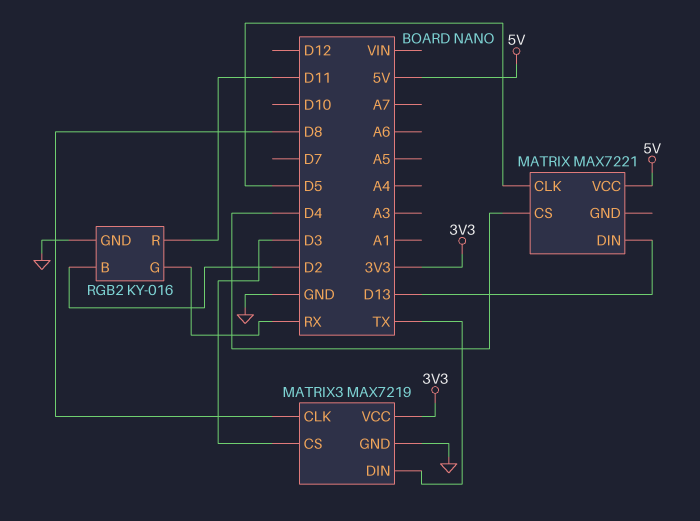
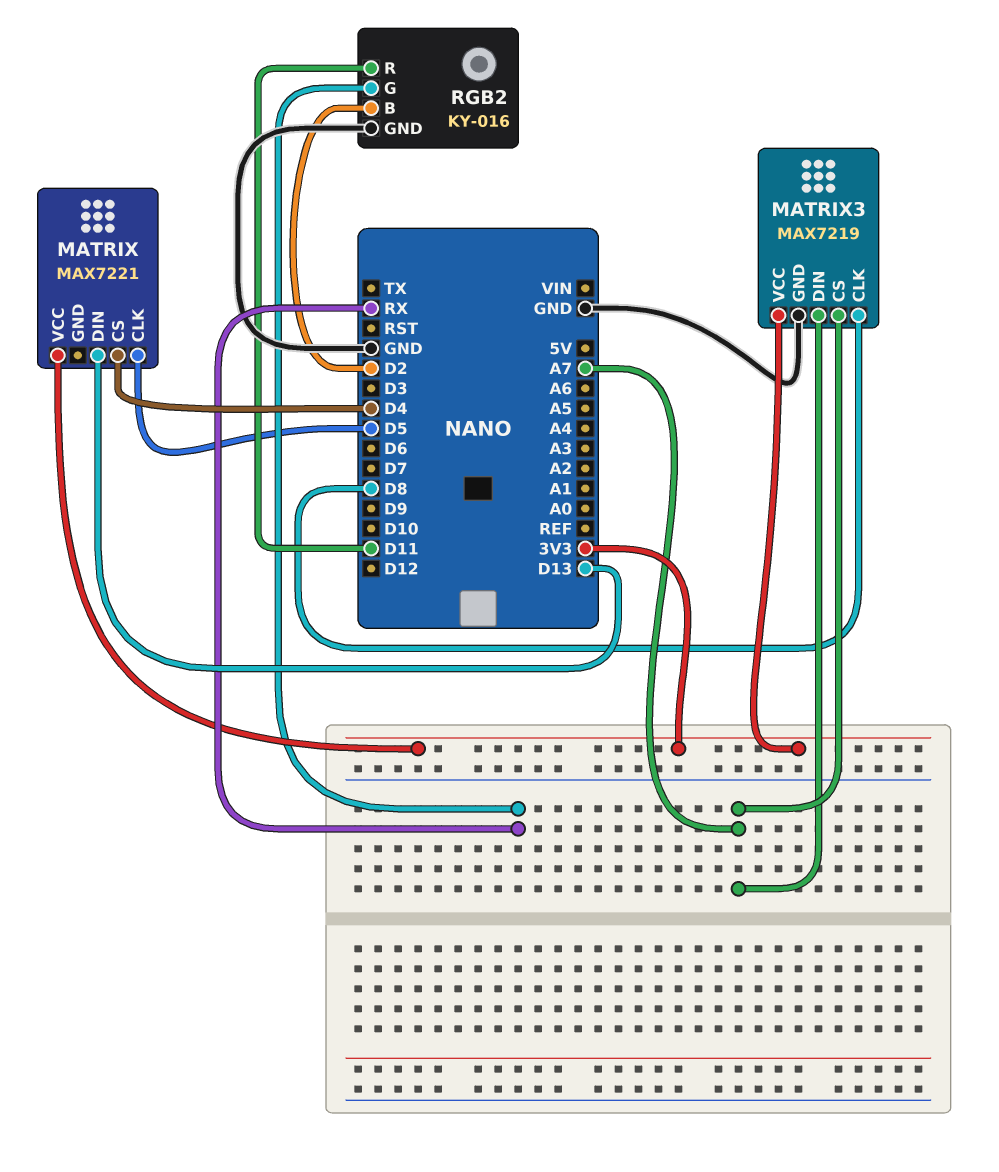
MATRIX pin VCC: 5V -> 3V3
MATRIX3 pin CS: D3 -> A7
MATRIX3 pin DIN: TX -> A7

